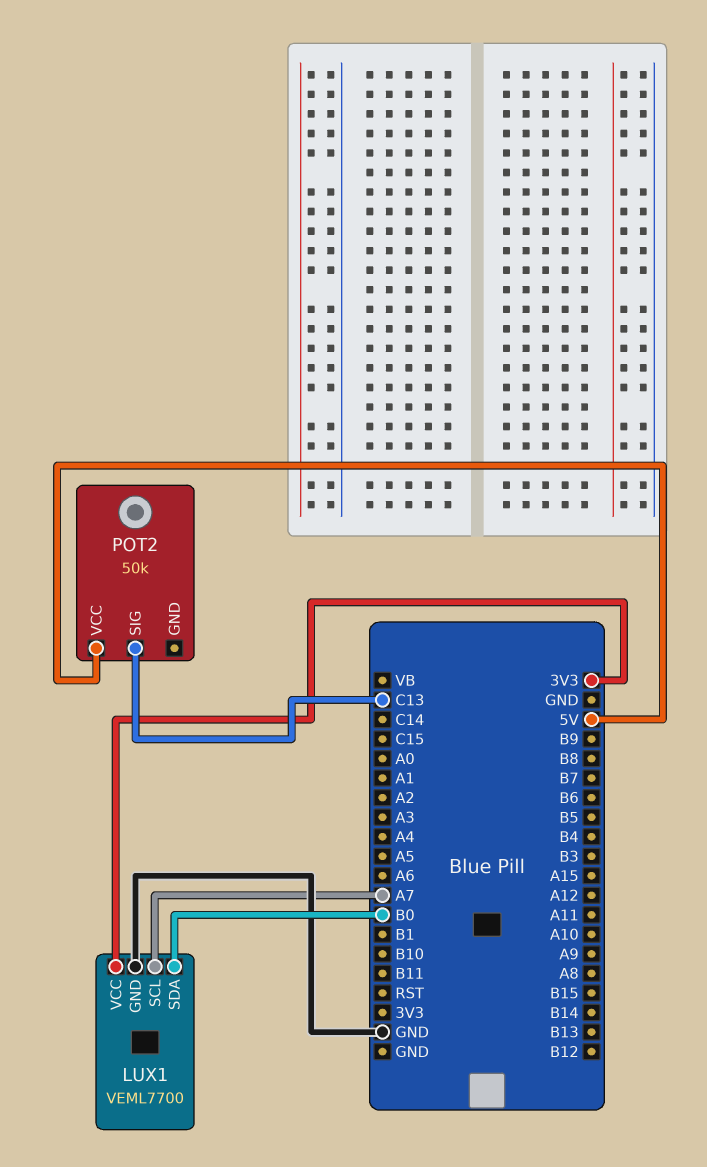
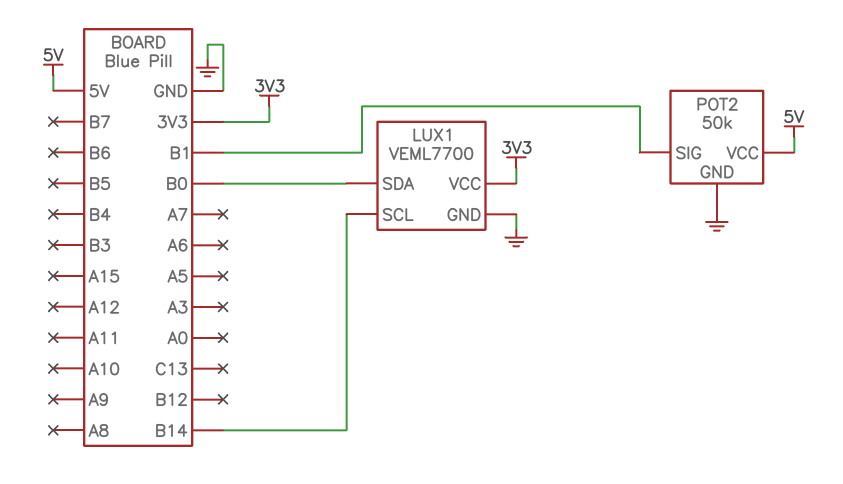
LUX1 pin SCL: A7 -> B14
POT2 pin GND: none -> GND
POT2 pin SIG: C13 -> B1

